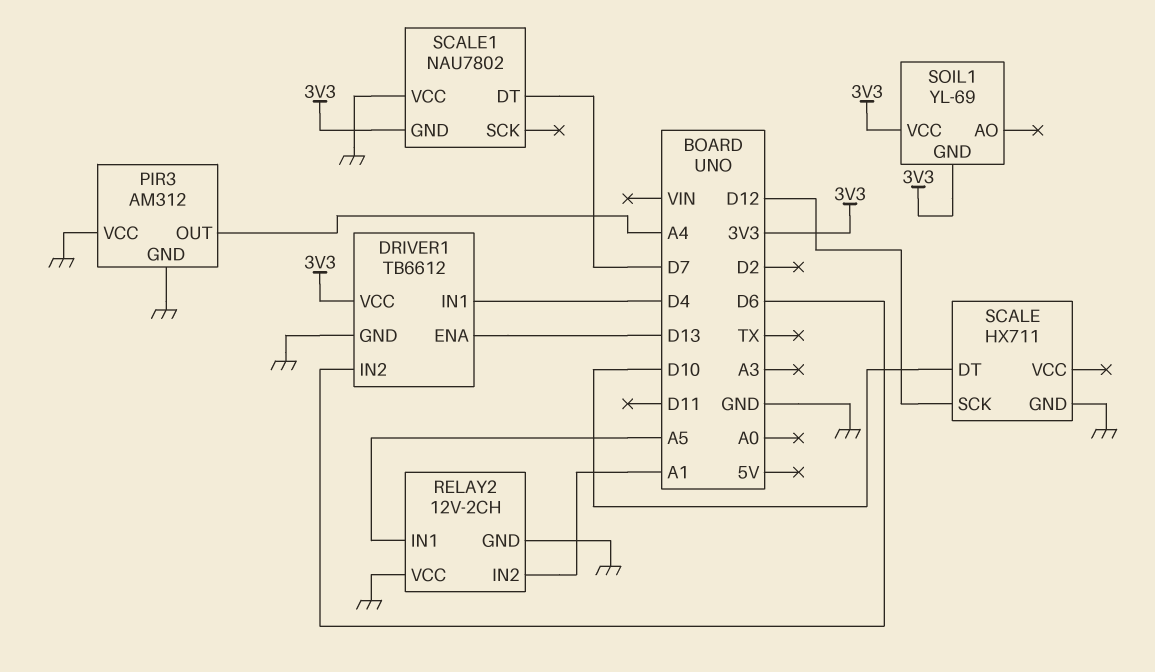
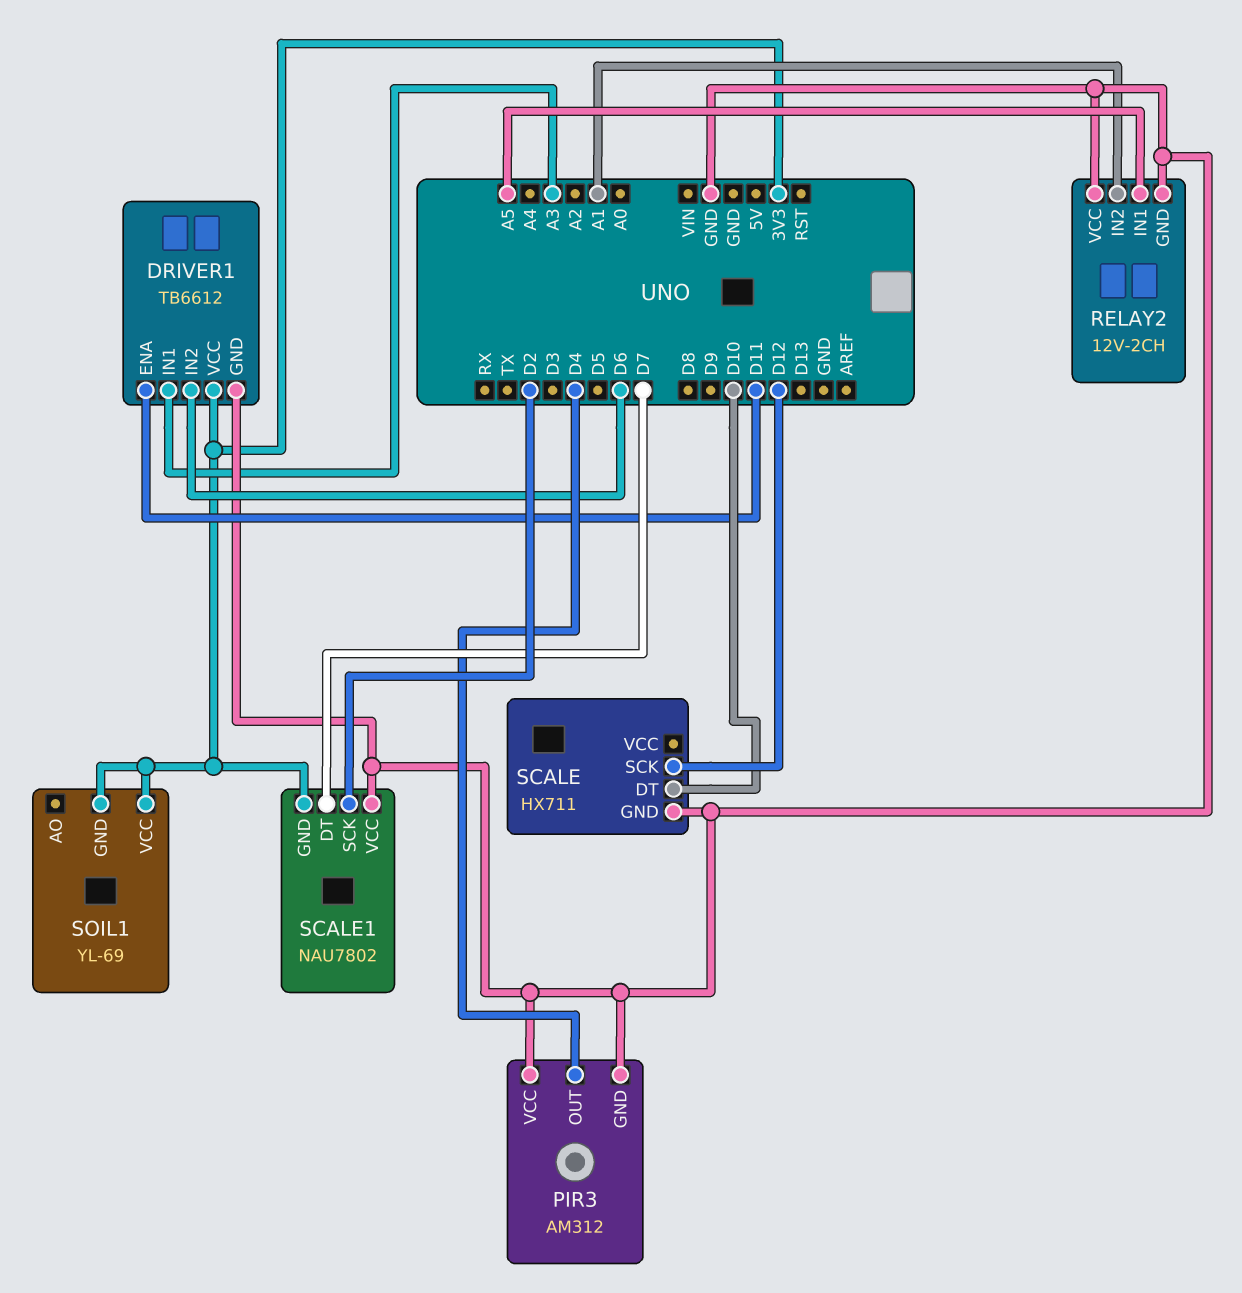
DRIVER1 pin ENA: D13 -> D11
DRIVER1 pin IN1: D4 -> A3
PIR3 pin OUT: A4 -> D4
SCALE1 pin SCK: none -> D2

